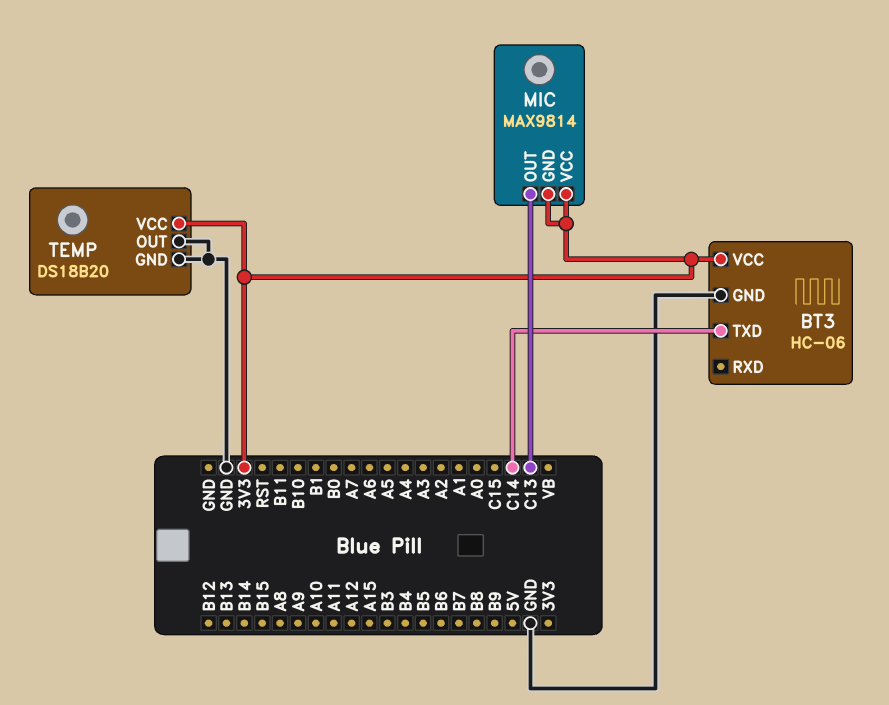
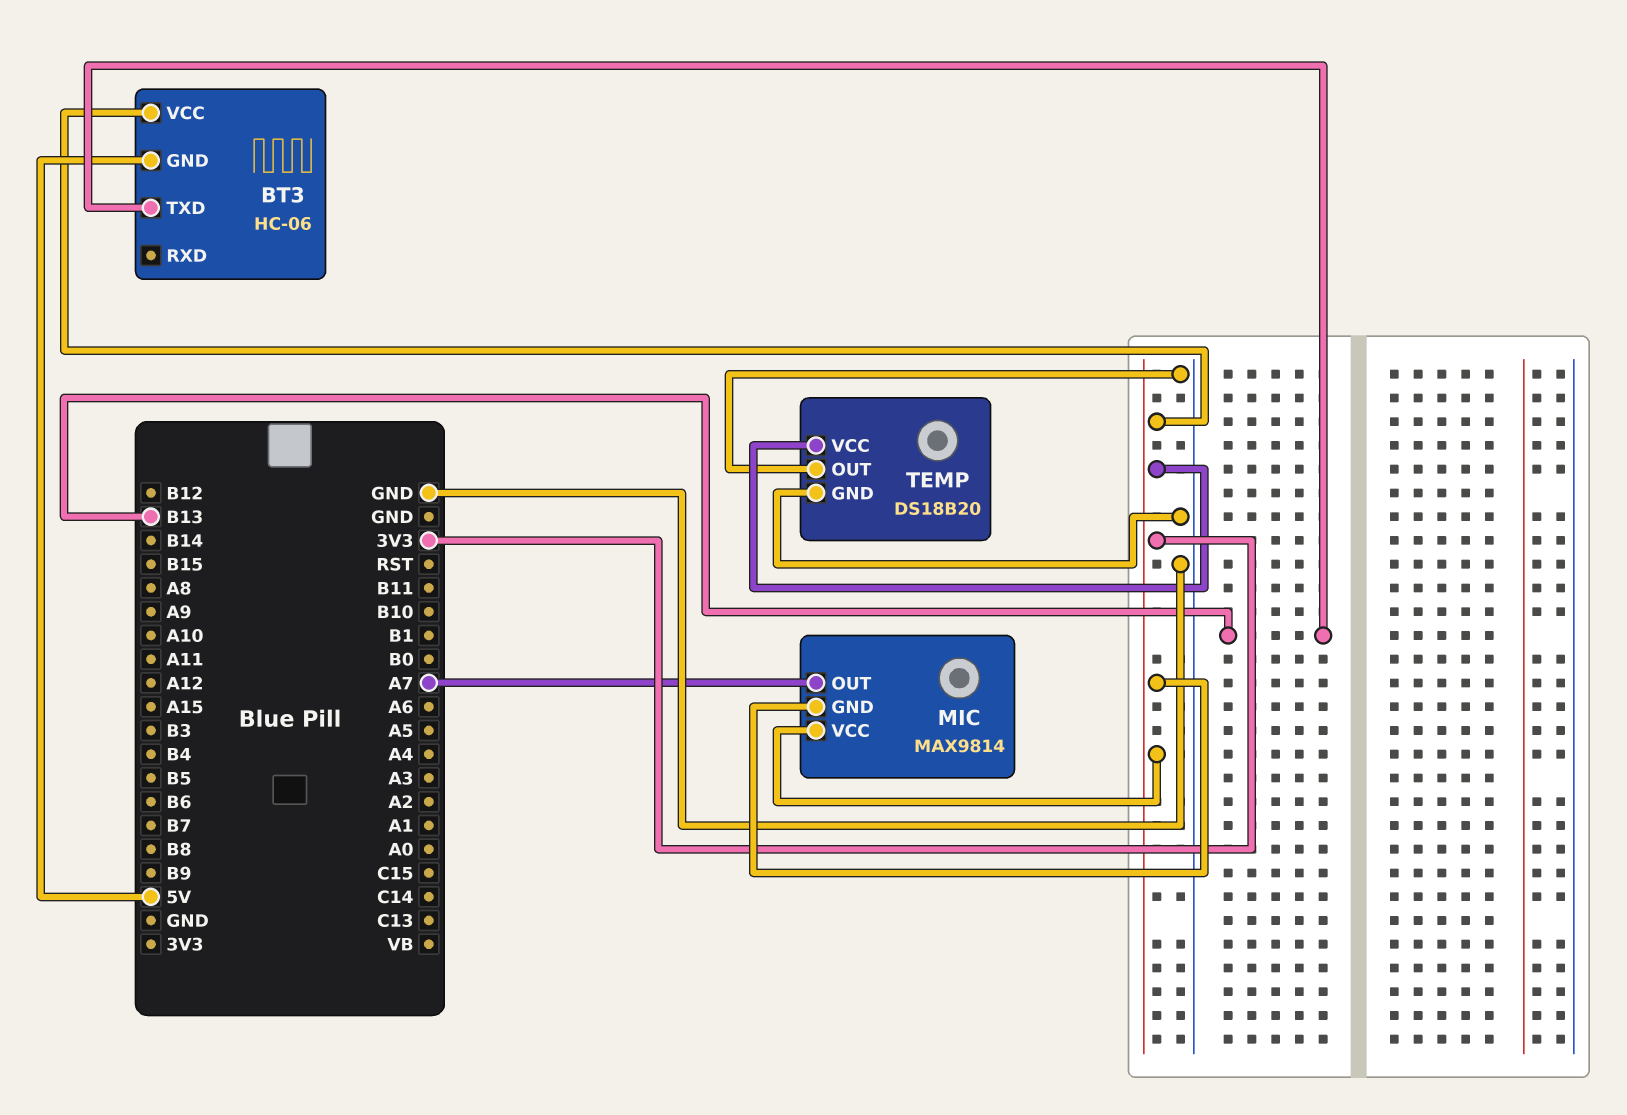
BT3 pin GND: GND -> 5V
BT3 pin TXD: C14 -> B13
MIC pin OUT: C13 -> A7

